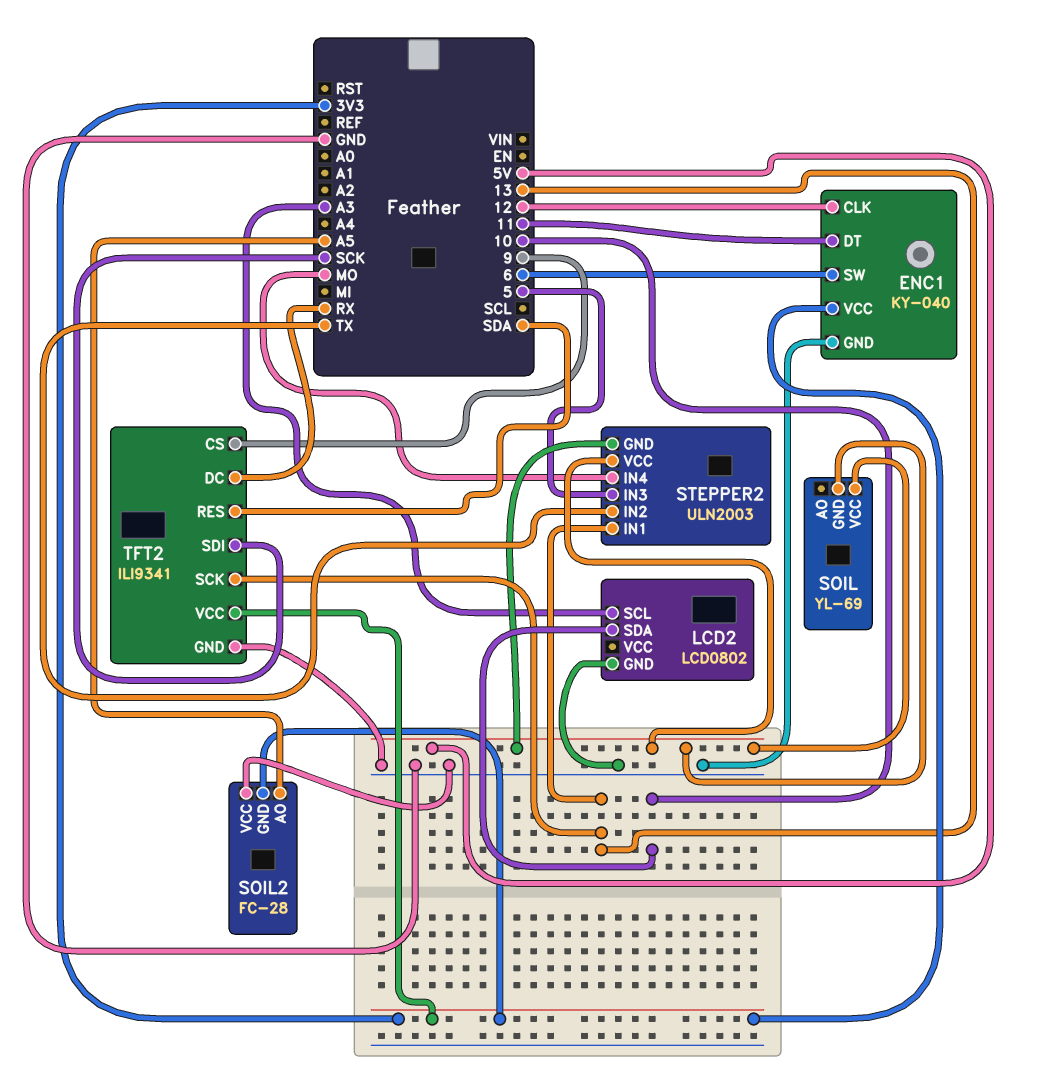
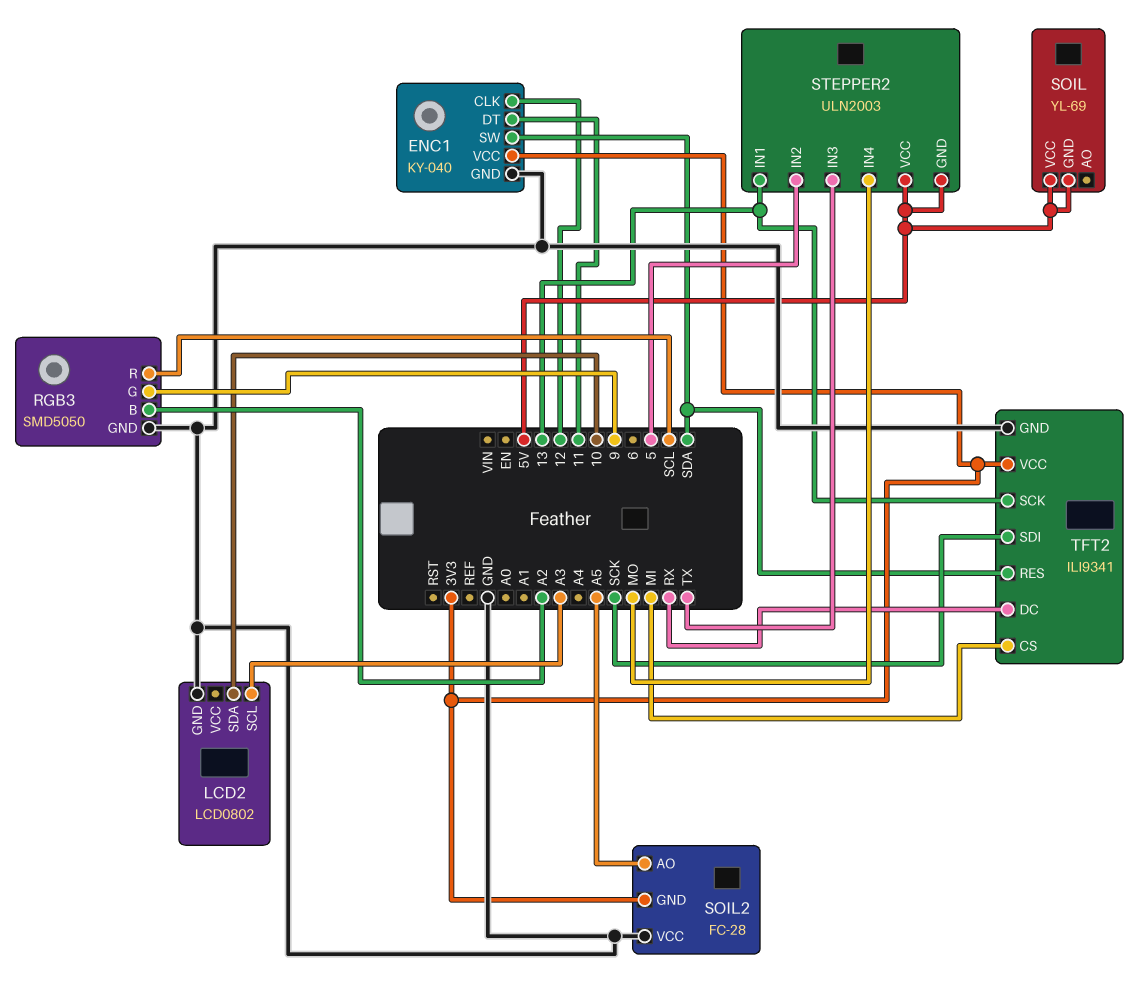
ENC1 pin SW: 6 -> SDA
RGB3: none -> SMD5050
RGB3 pin B: none -> A2
RGB3 pin G: none -> 9
RGB3 pin GND: none -> GND
RGB3 pin R: none -> SCL
STEPPER2 pin IN2: TX -> 5
STEPPER2 pin IN3: 5 -> TX
TFT2 pin CS: 9 -> MI

